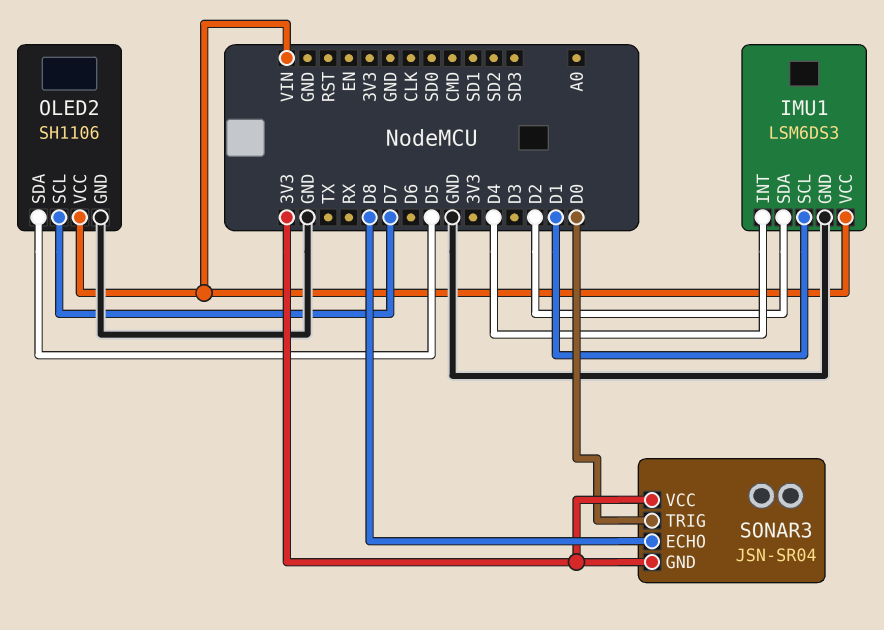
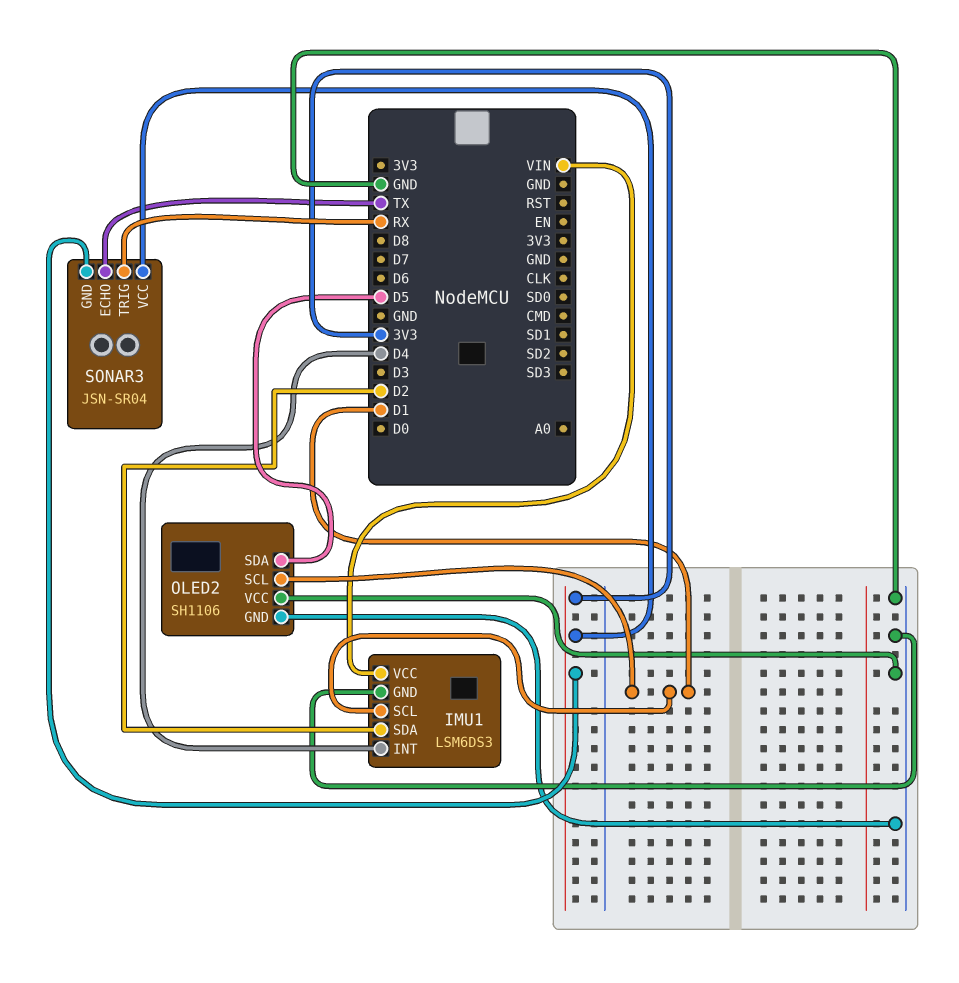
OLED2 pin SCL: D7 -> D1
OLED2 pin VCC: VIN -> GND
SONAR3 pin ECHO: D8 -> TX
SONAR3 pin TRIG: D0 -> RX

